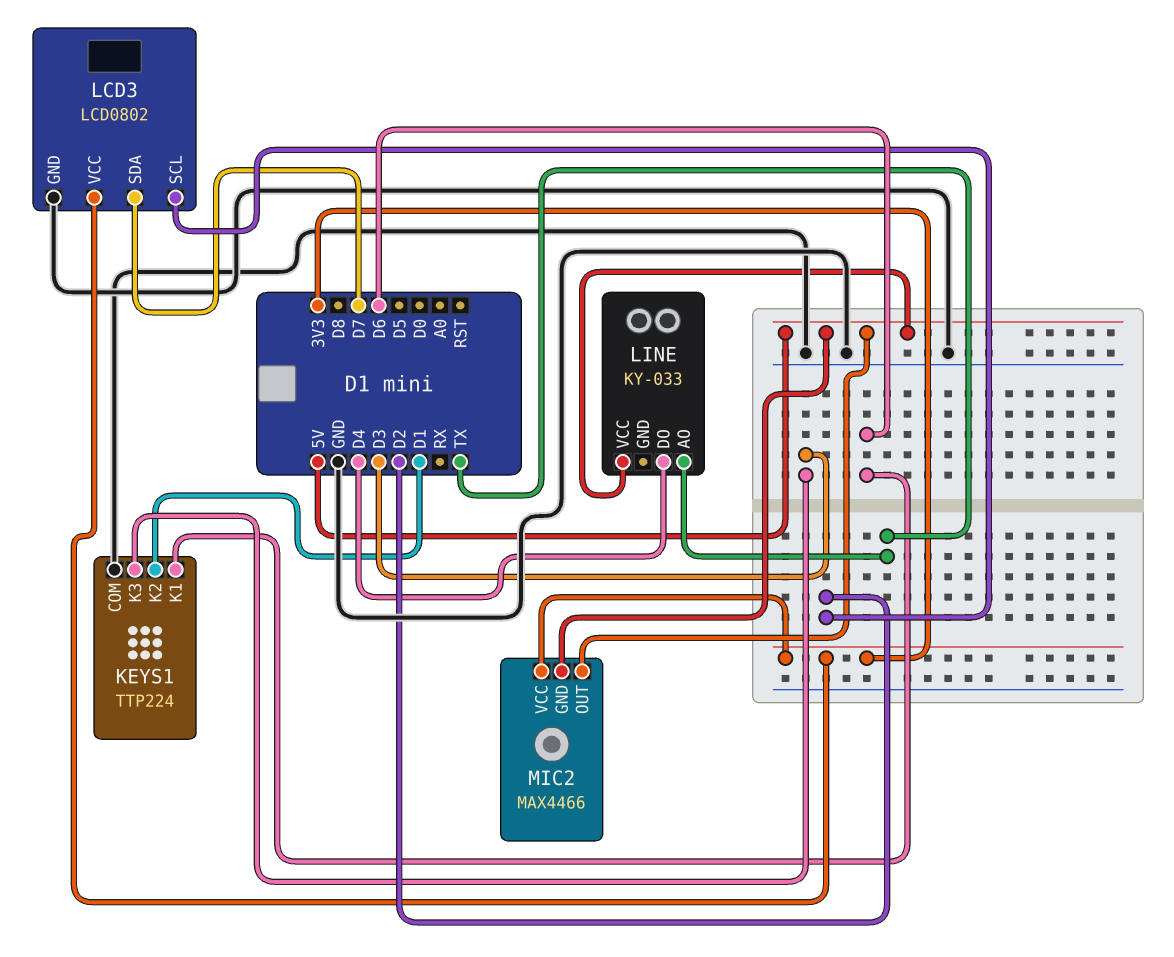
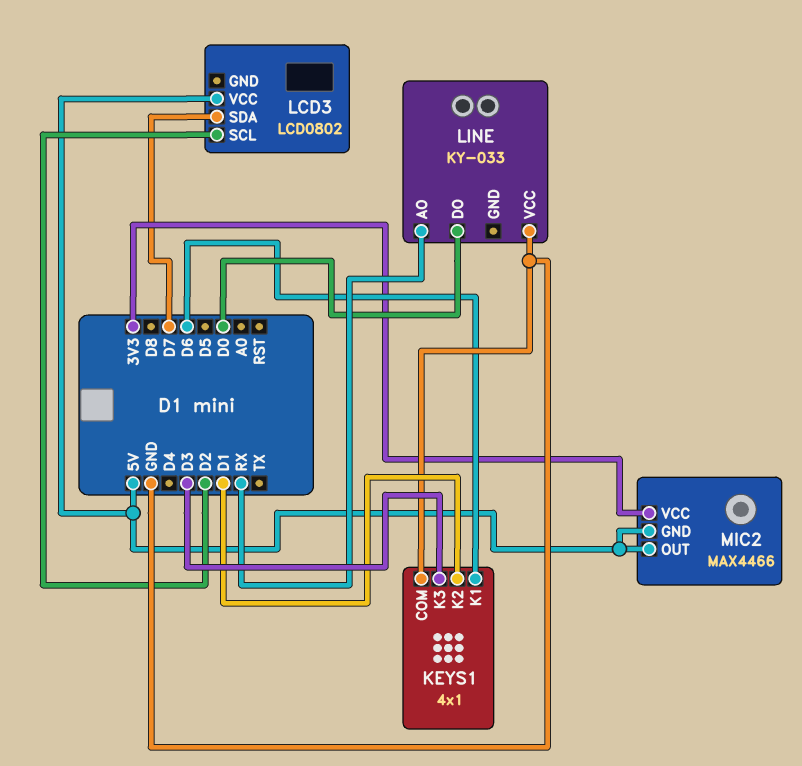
KEYS1: TTP224 -> 4x1
LCD3 pin GND: GND -> none
LCD3 pin VCC: 3V3 -> 5V
LINE pin AO: TX -> RX
LINE pin DO: D4 -> D0
LINE pin VCC: 5V -> GND

